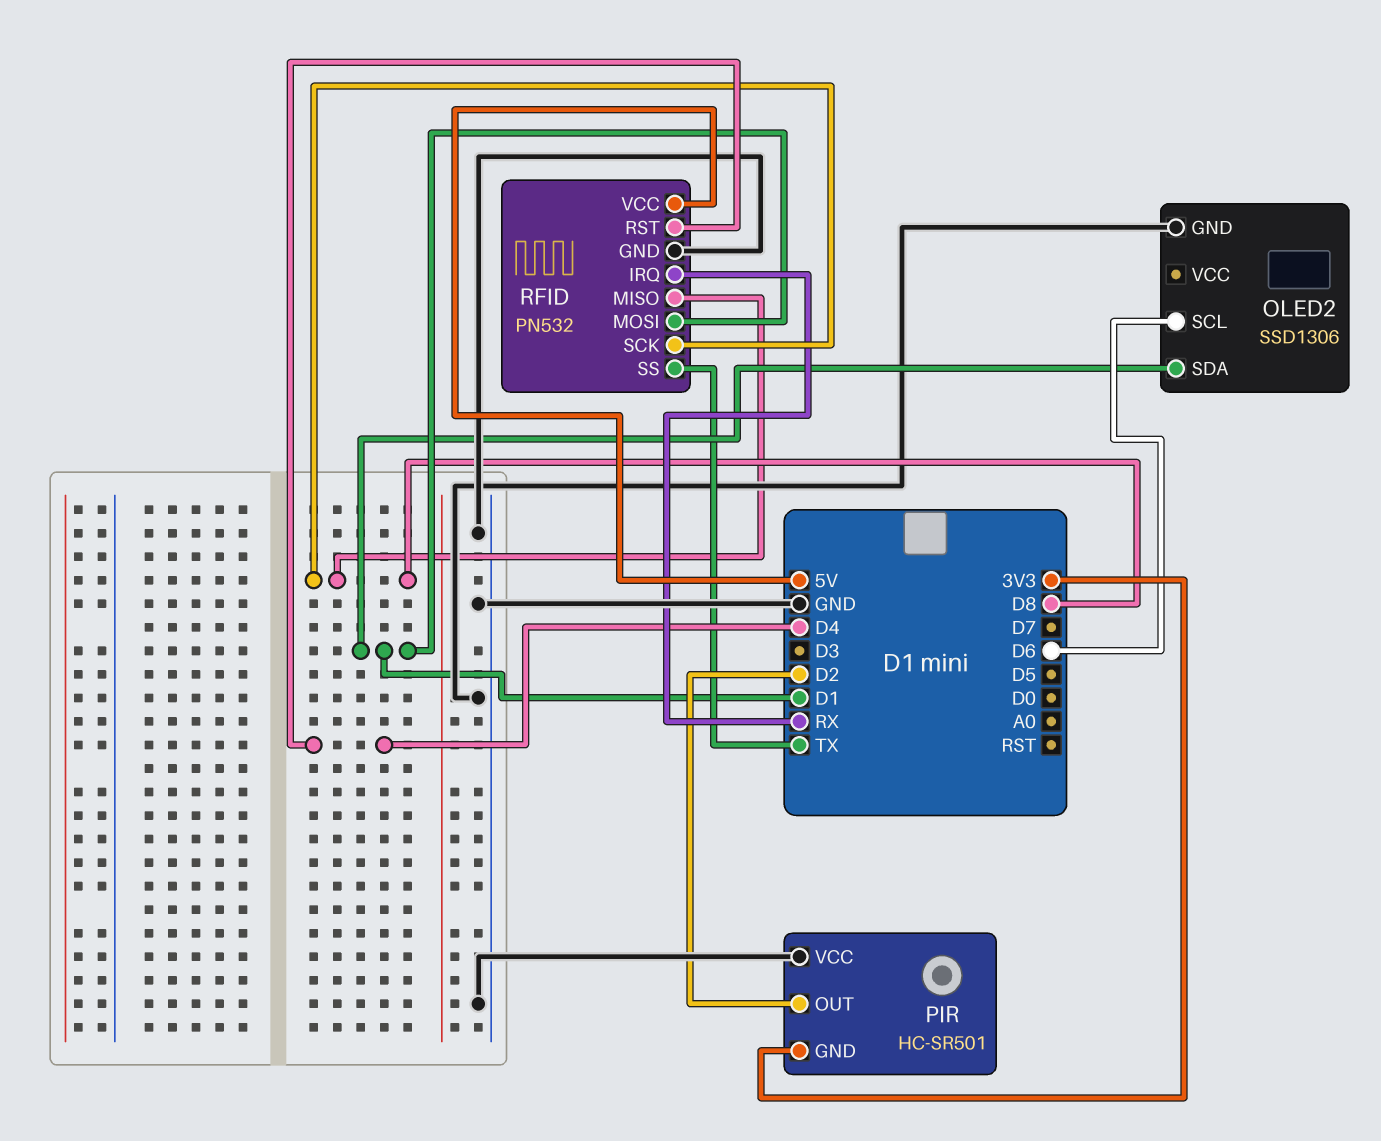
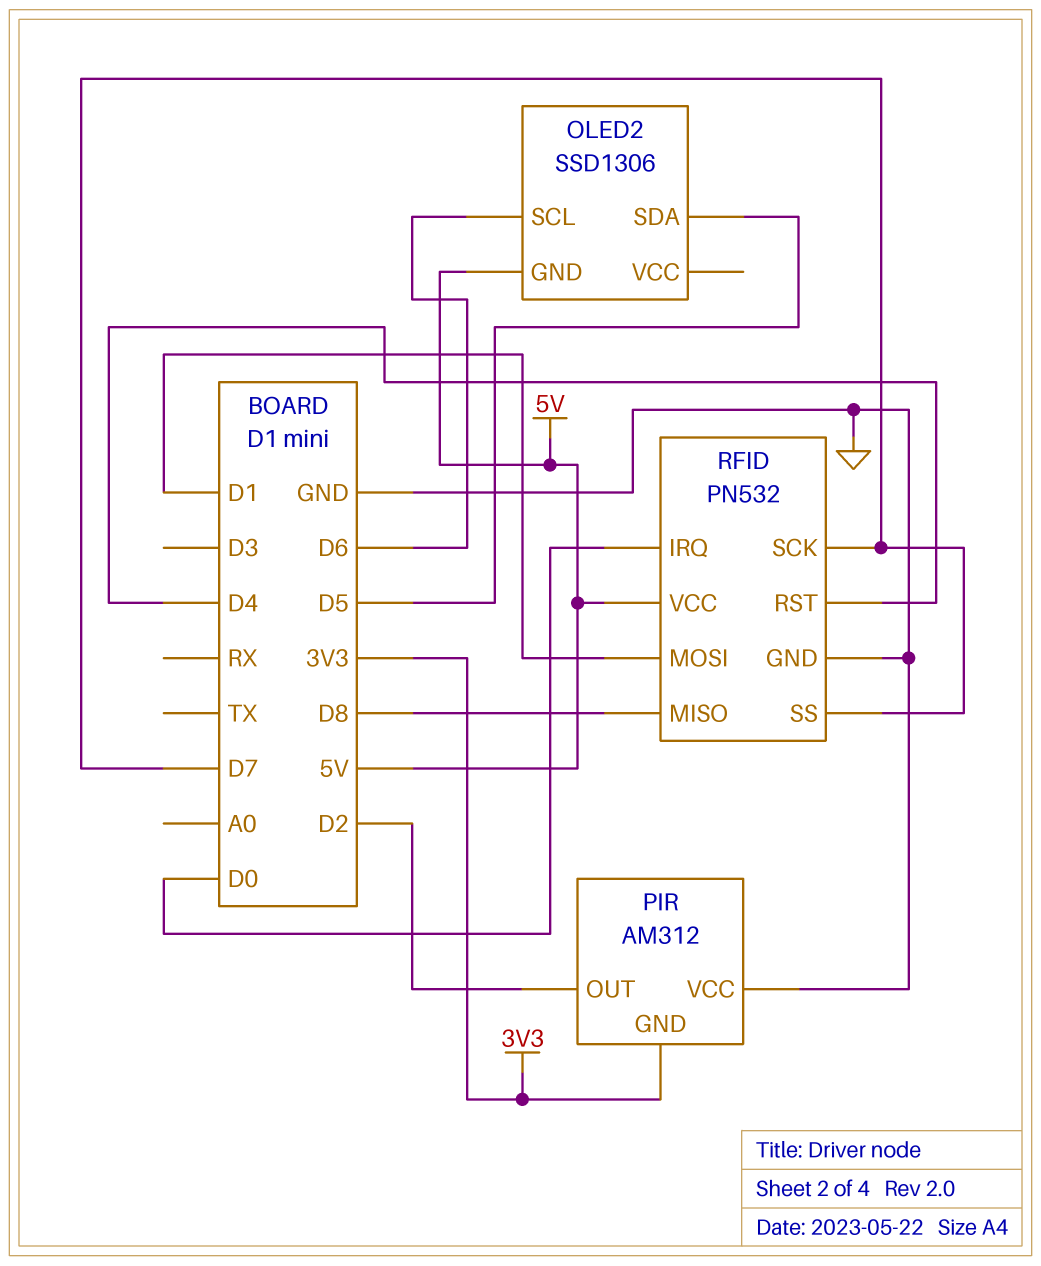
OLED2 pin GND: GND -> 5V
OLED2 pin SDA: D1 -> D5
PIR: HC-SR501 -> AM312
RFID pin IRQ: RX -> D0
RFID pin SCK: D8 -> D7
RFID pin SS: TX -> D7

